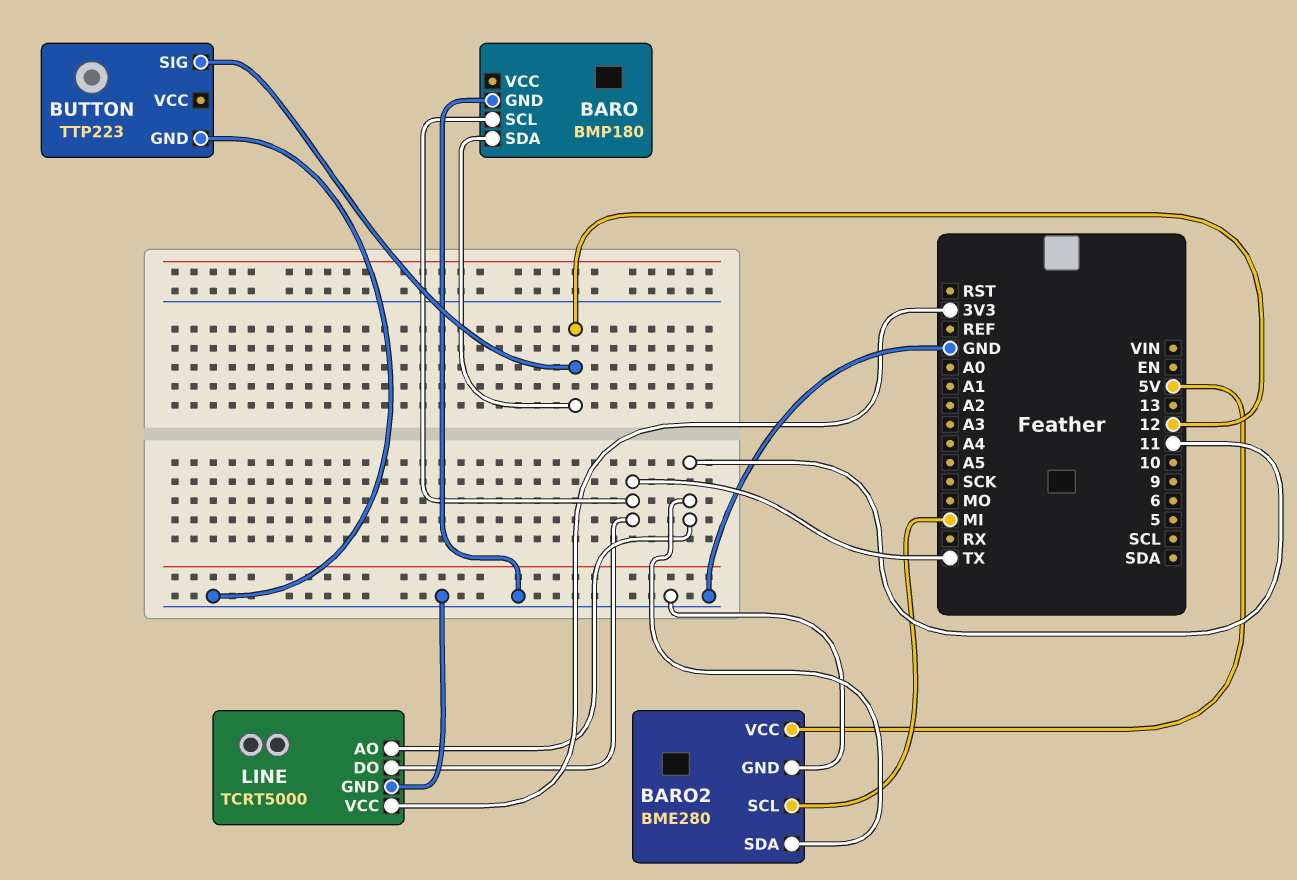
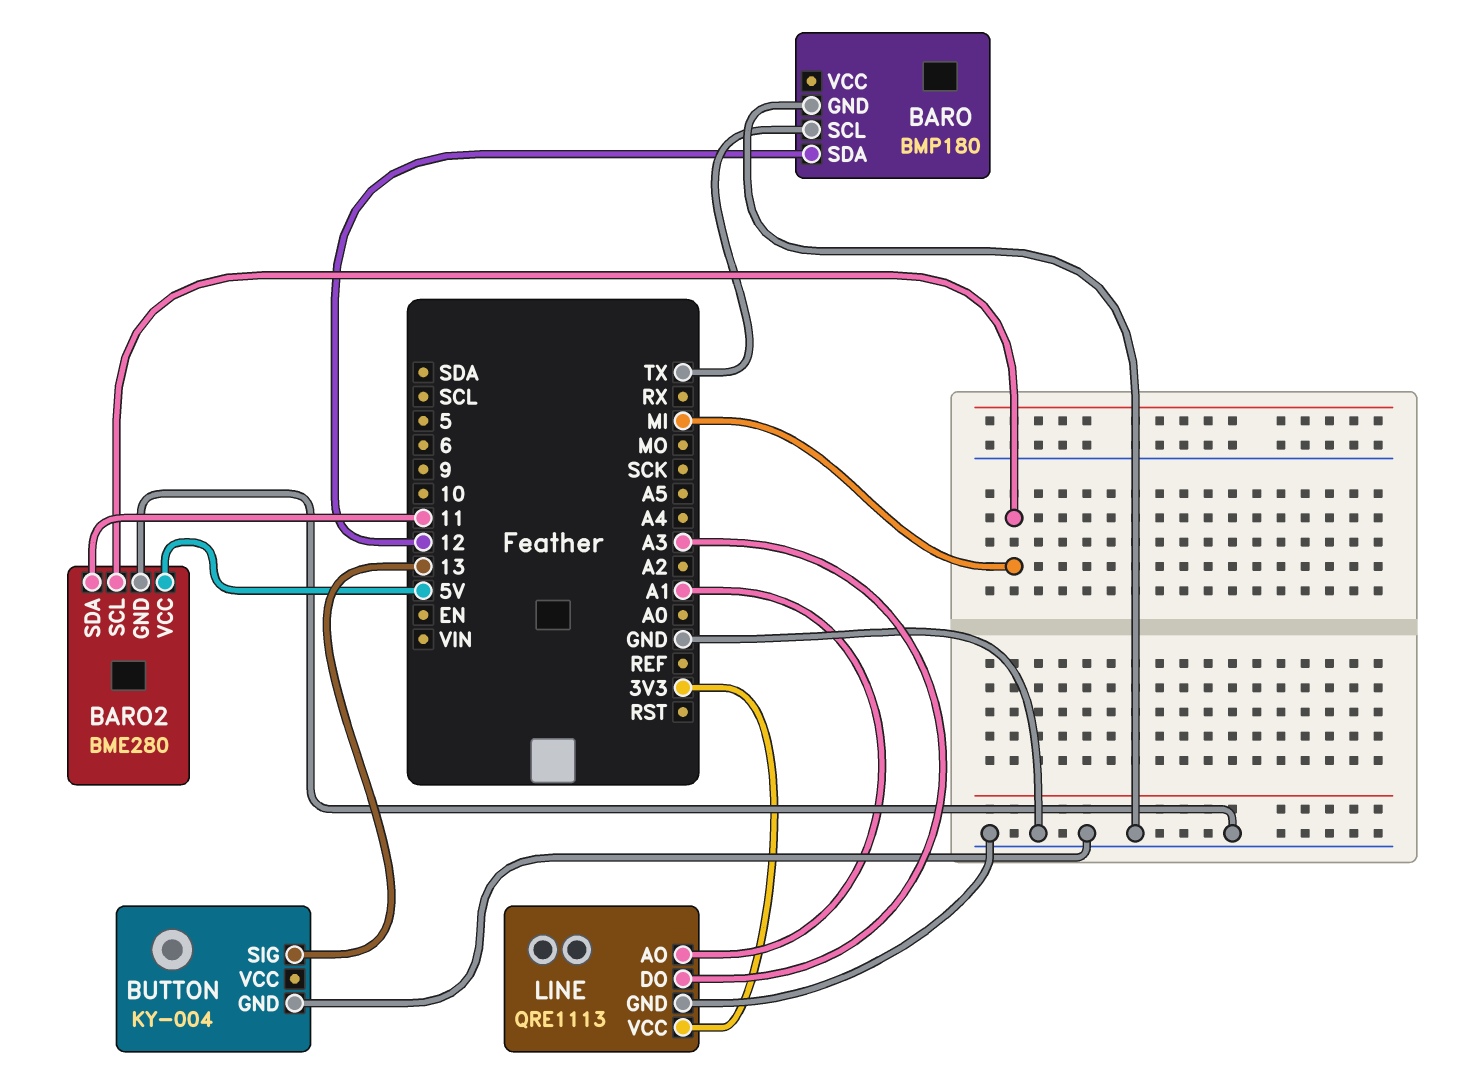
BUTTON: TTP223 -> KY-004
BUTTON pin SIG: 12 -> 13
LINE: TCRT5000 -> QRE1113
LINE pin AO: 11 -> A1
LINE pin DO: TX -> A3

